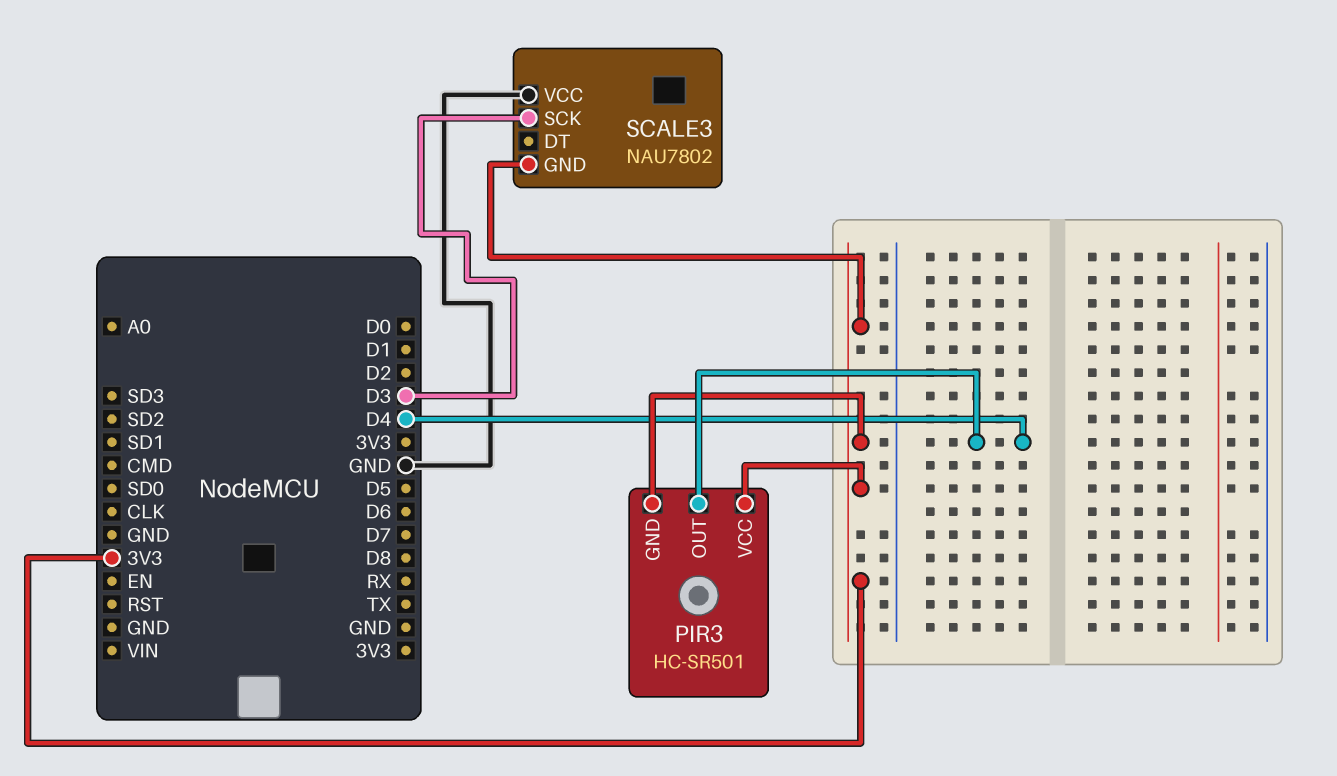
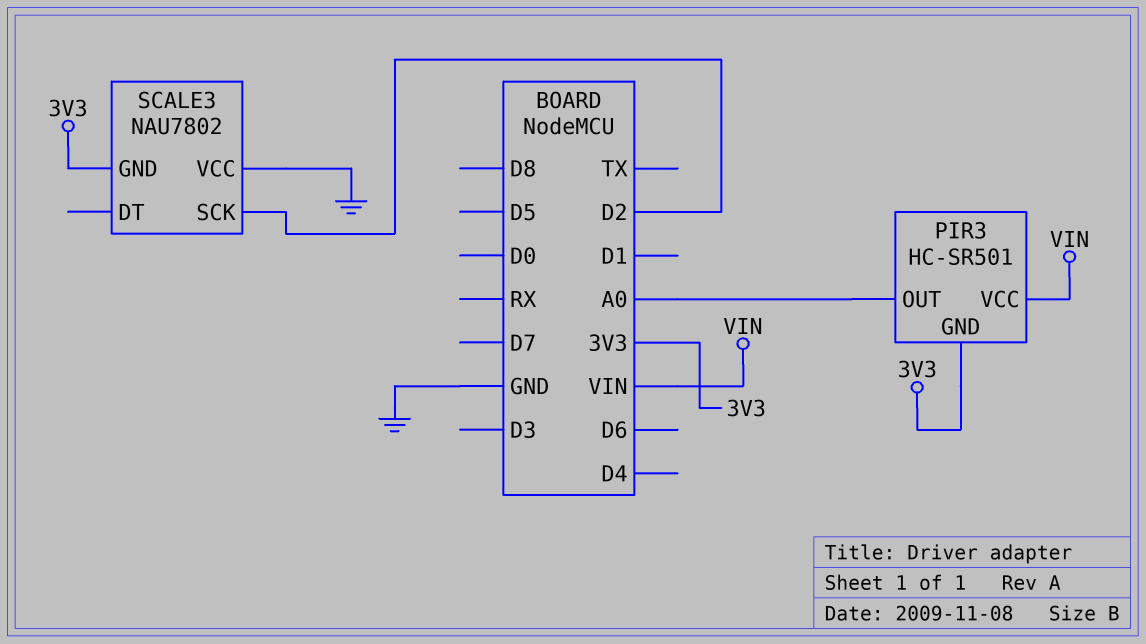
PIR3 pin OUT: D4 -> A0
PIR3 pin VCC: 3V3 -> VIN
SCALE3 pin SCK: D3 -> D2

